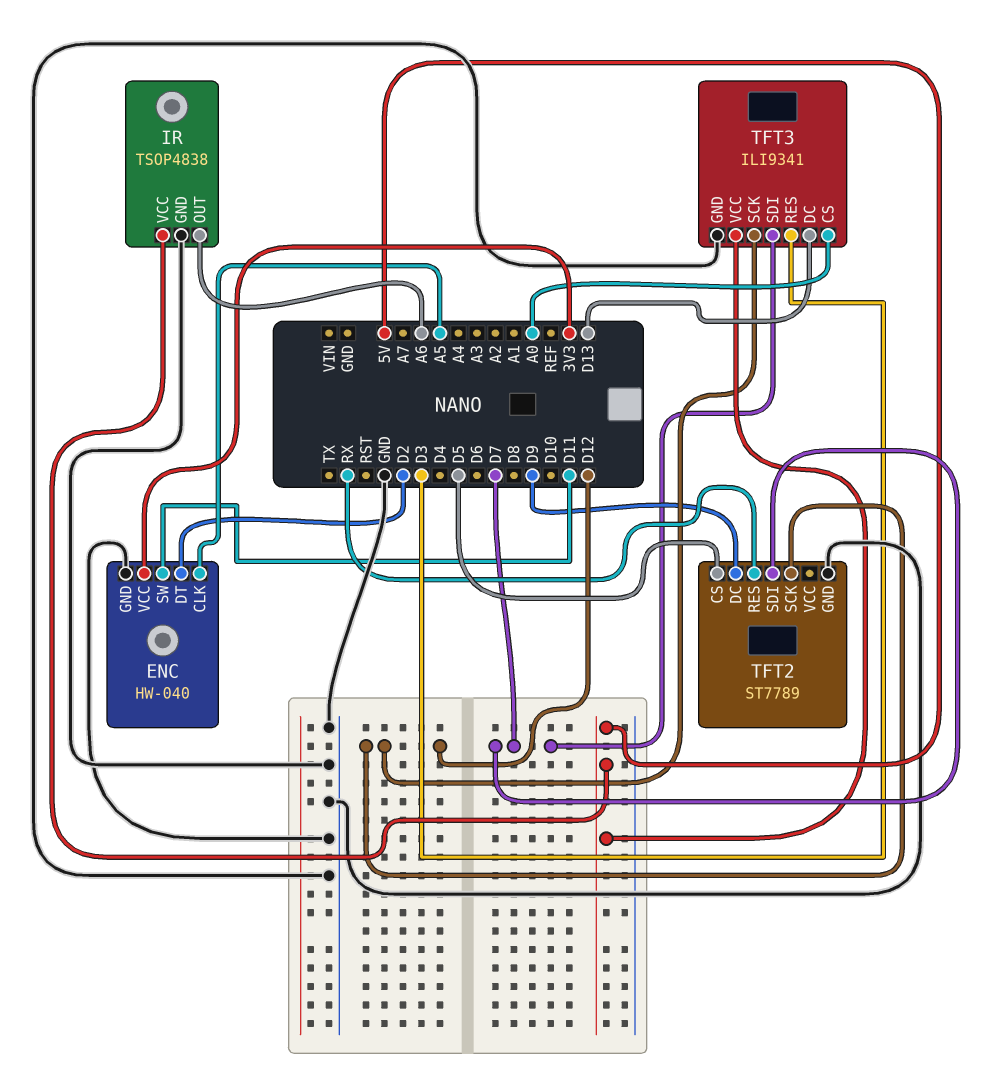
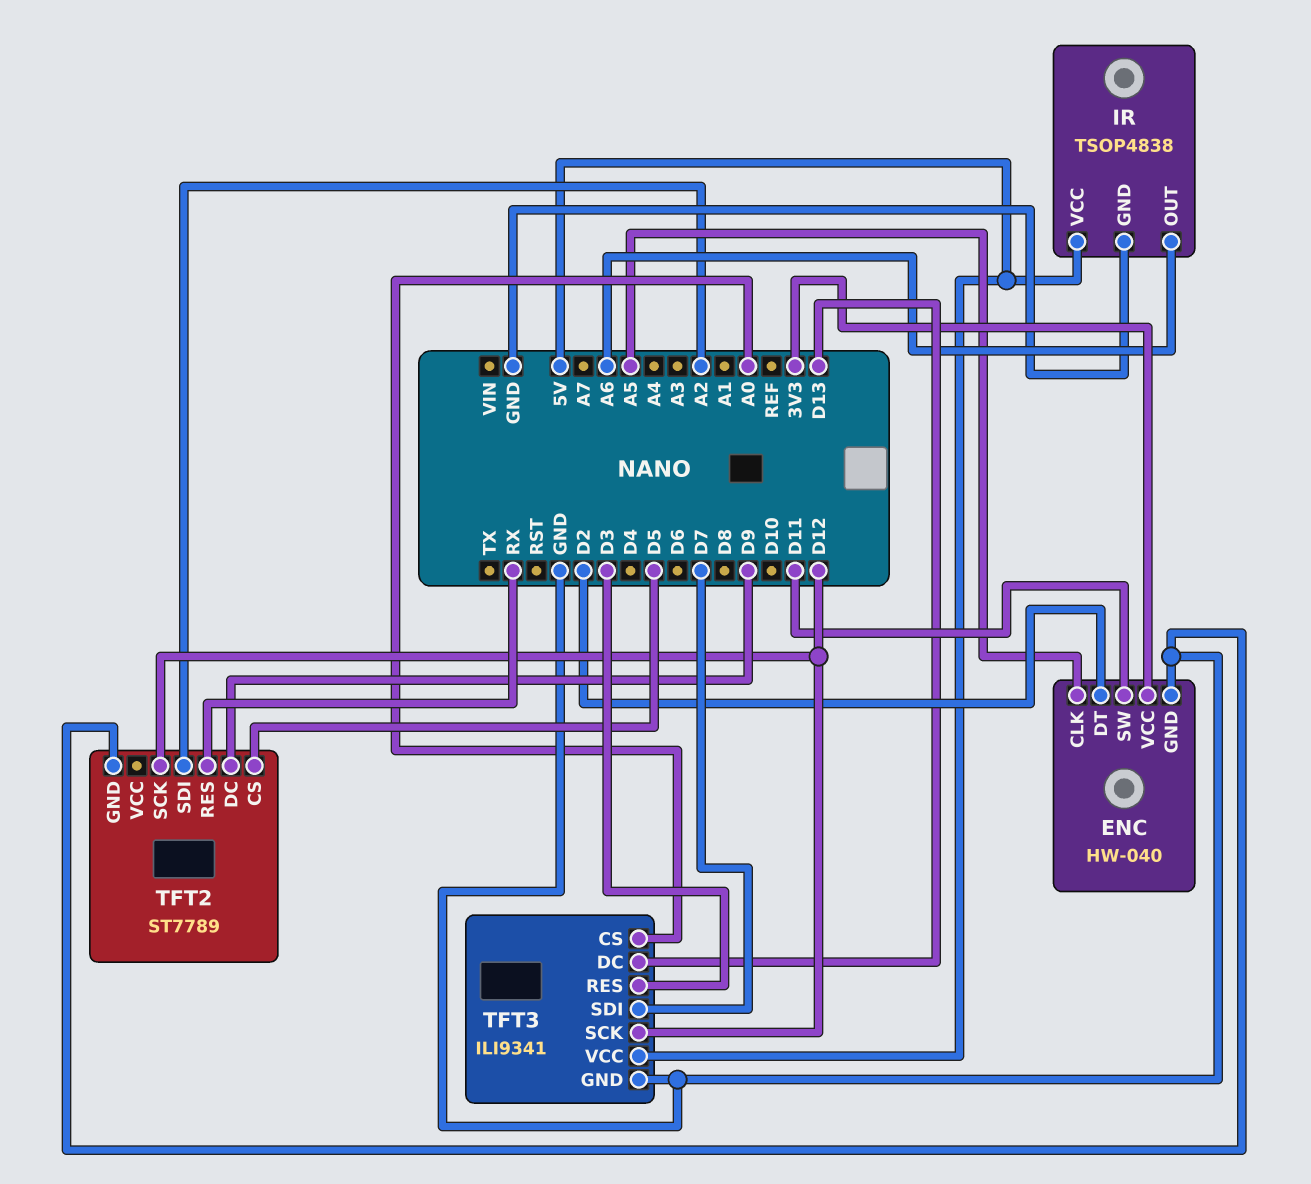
TFT2 pin SDI: D7 -> A2

